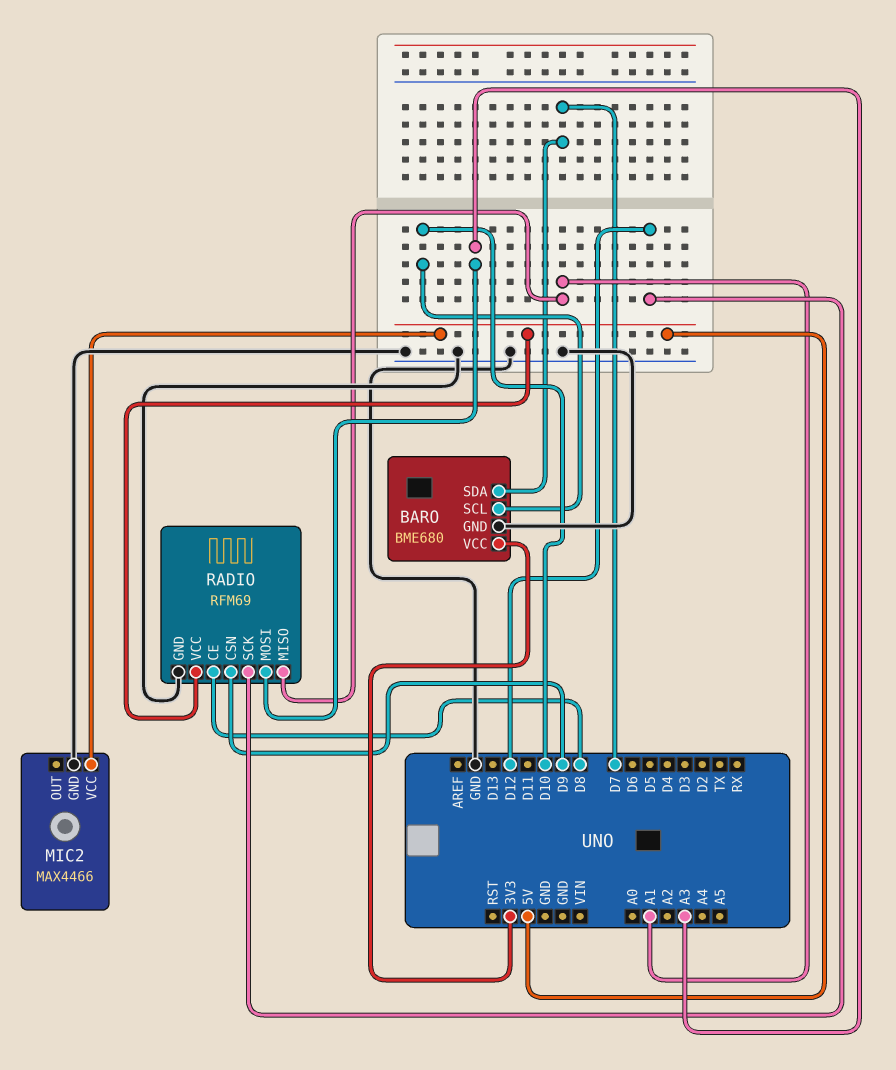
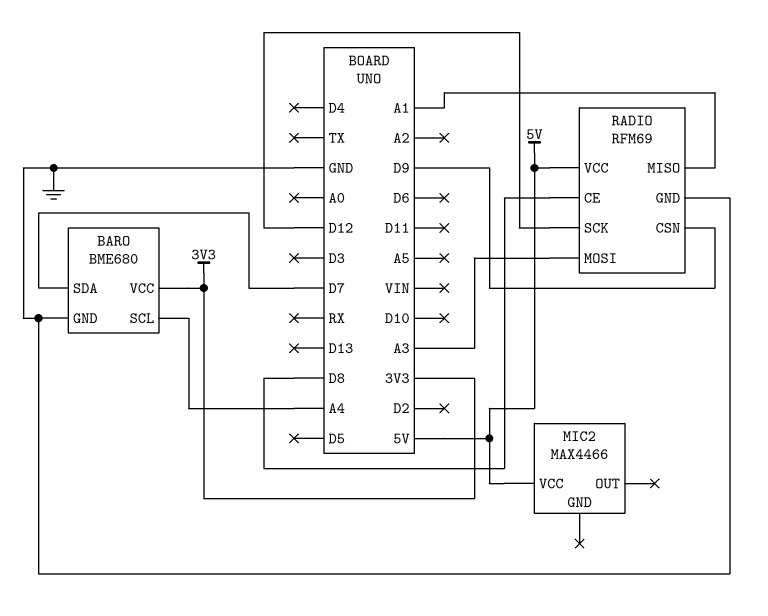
BARO pin SCL: D10 -> A4
MIC2 pin GND: GND -> none

